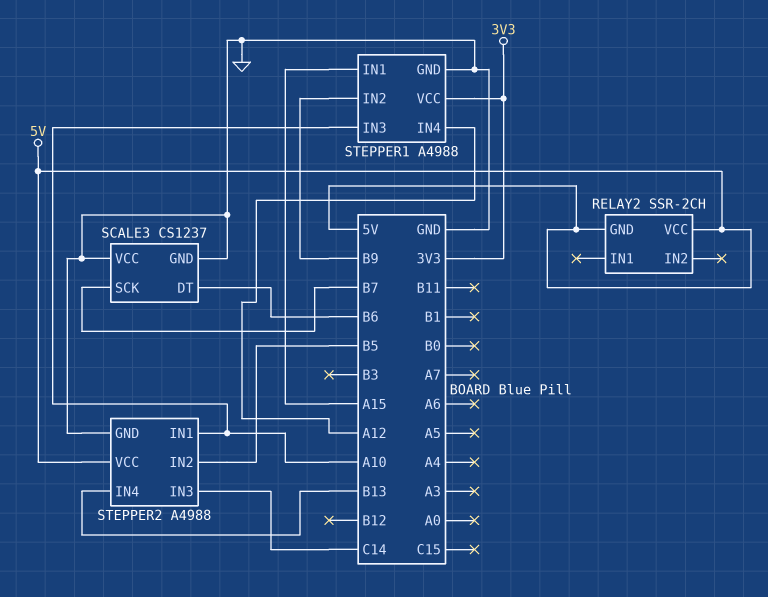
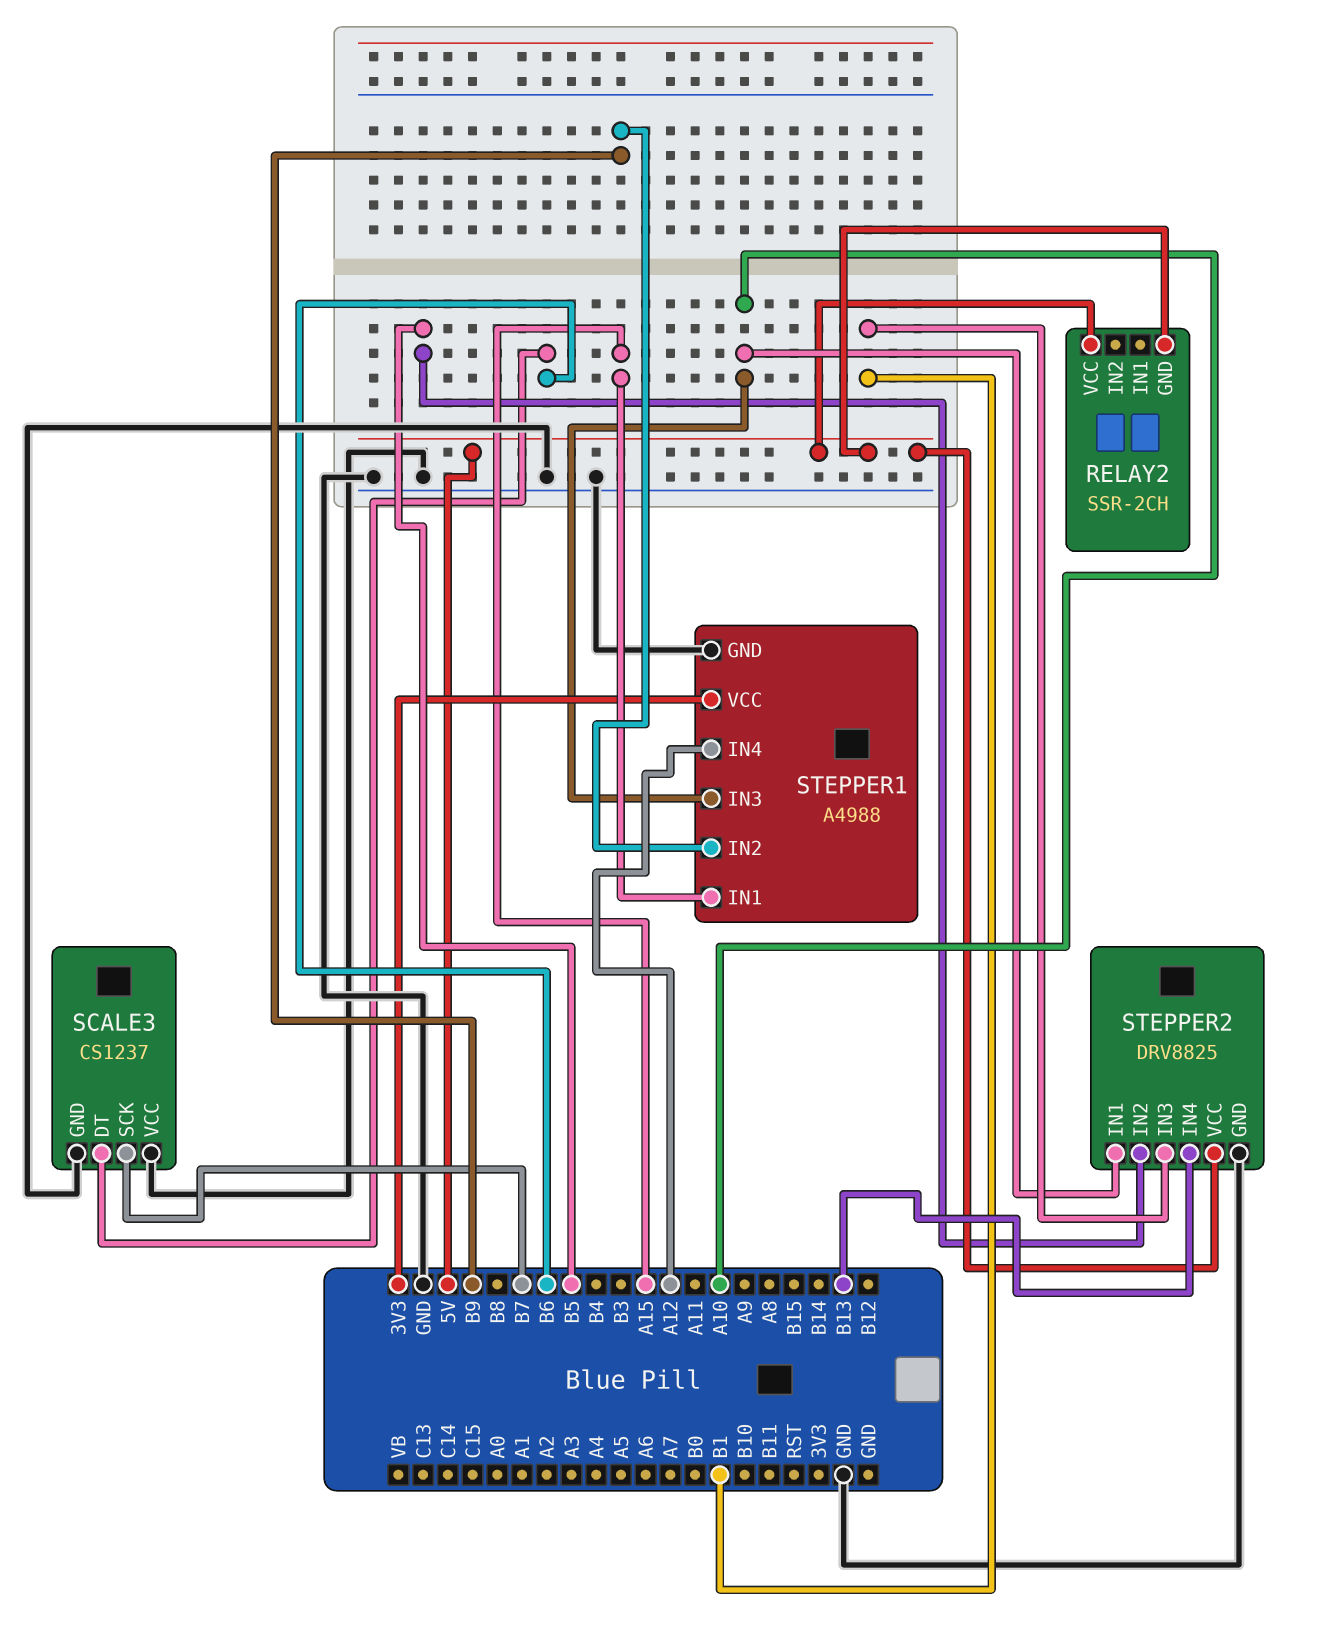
STEPPER2: A4988 -> DRV8825
STEPPER2 pin IN3: C14 -> B1

